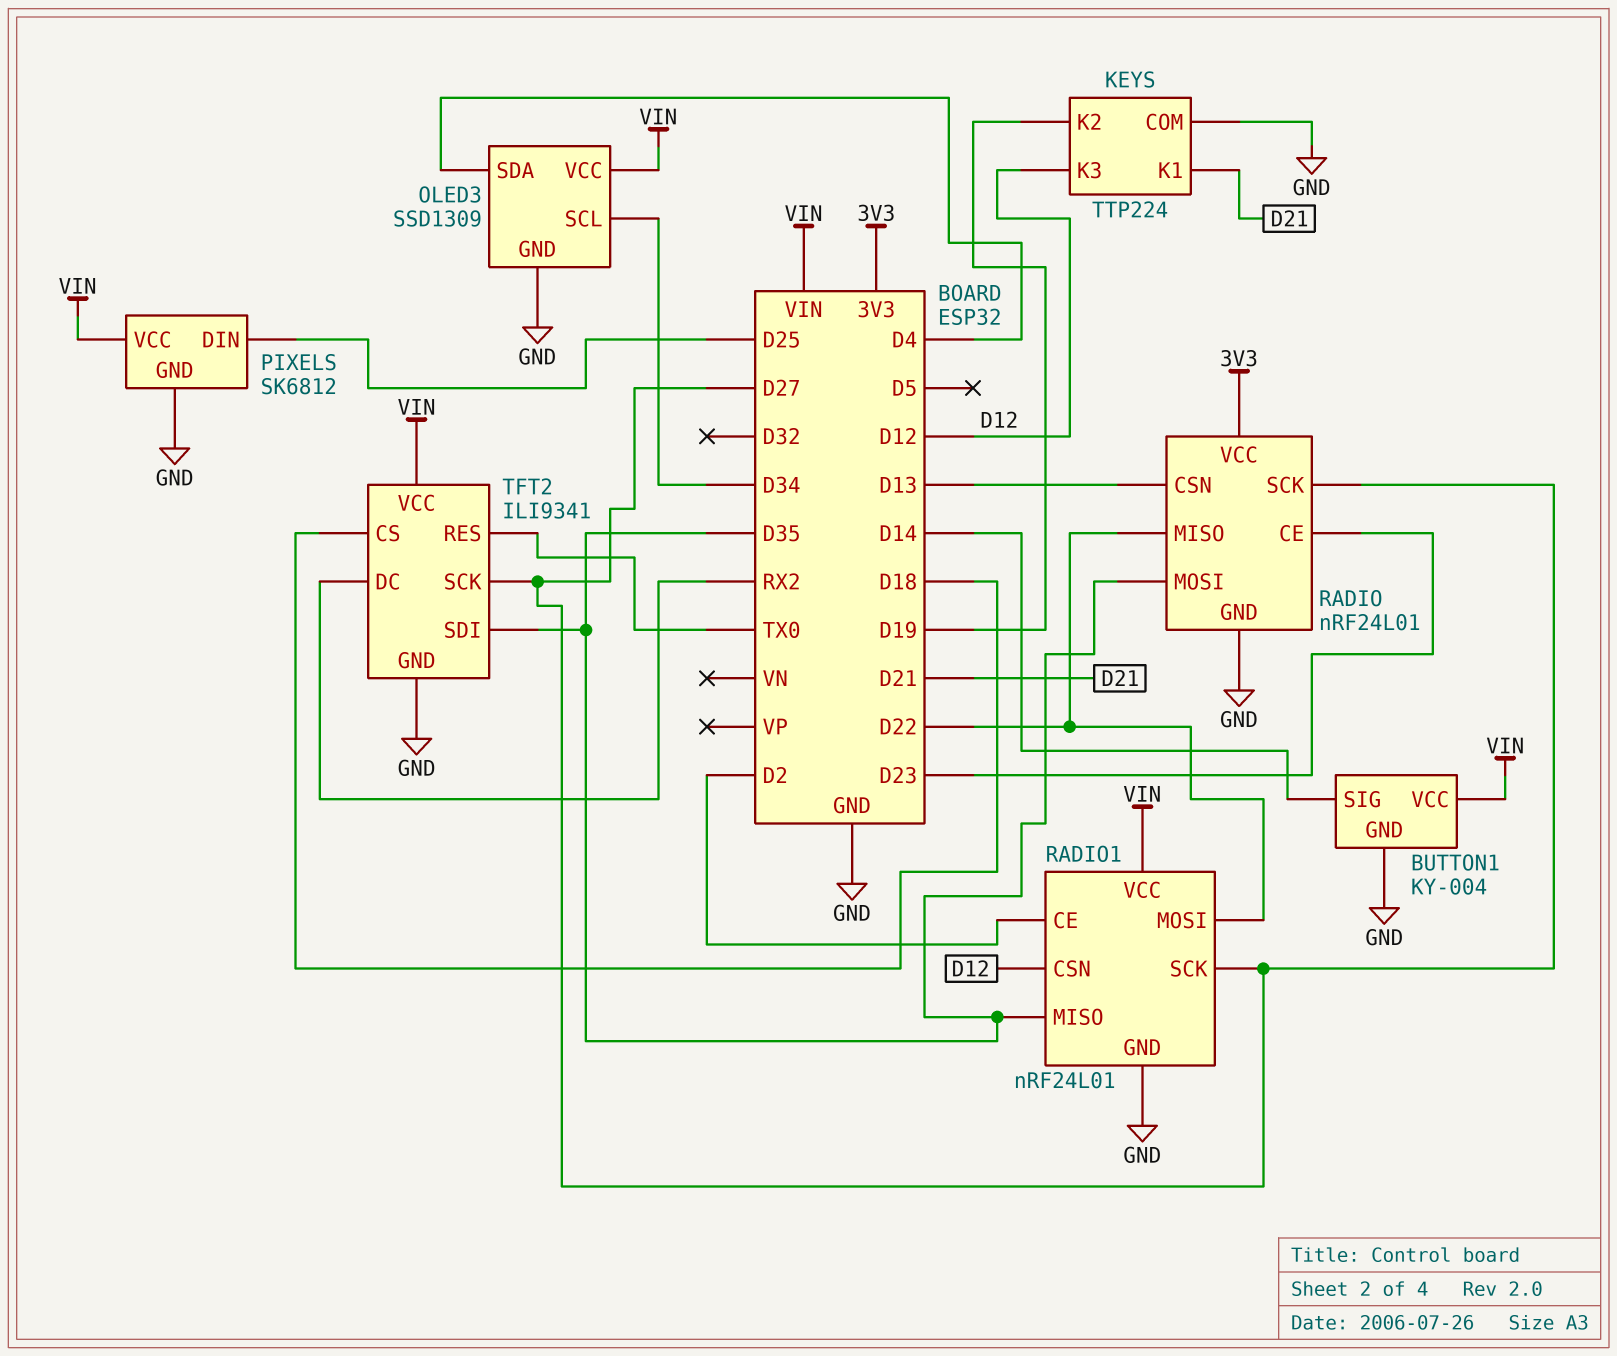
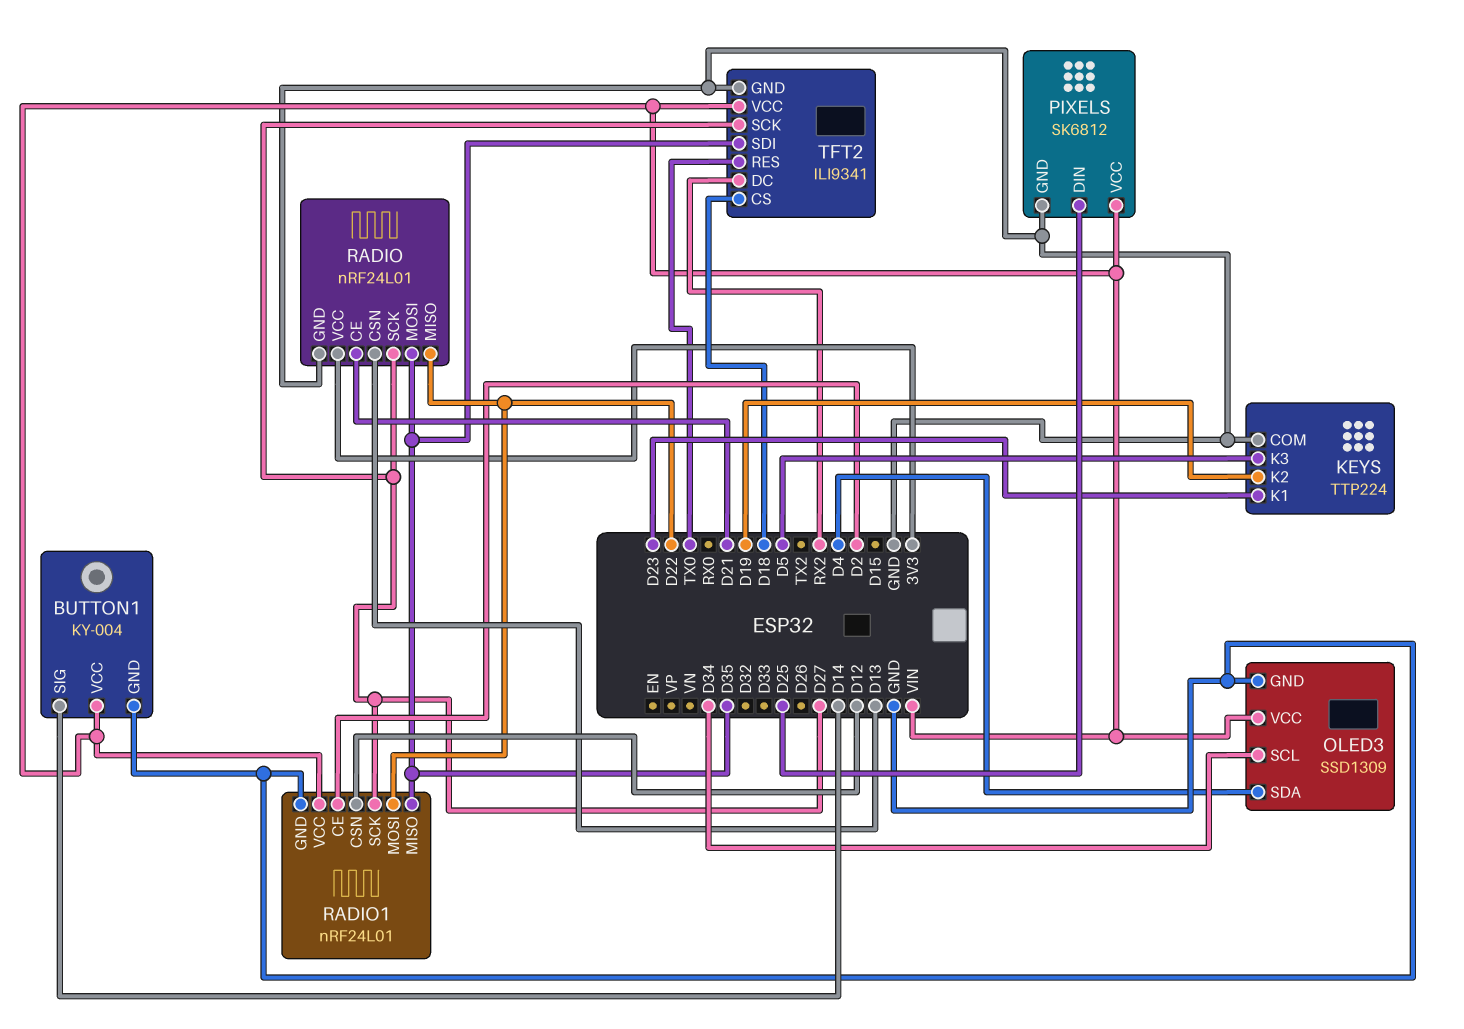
KEYS pin K1: D21 -> D23
KEYS pin K3: D12 -> D5
RADIO pin CE: D23 -> D21

